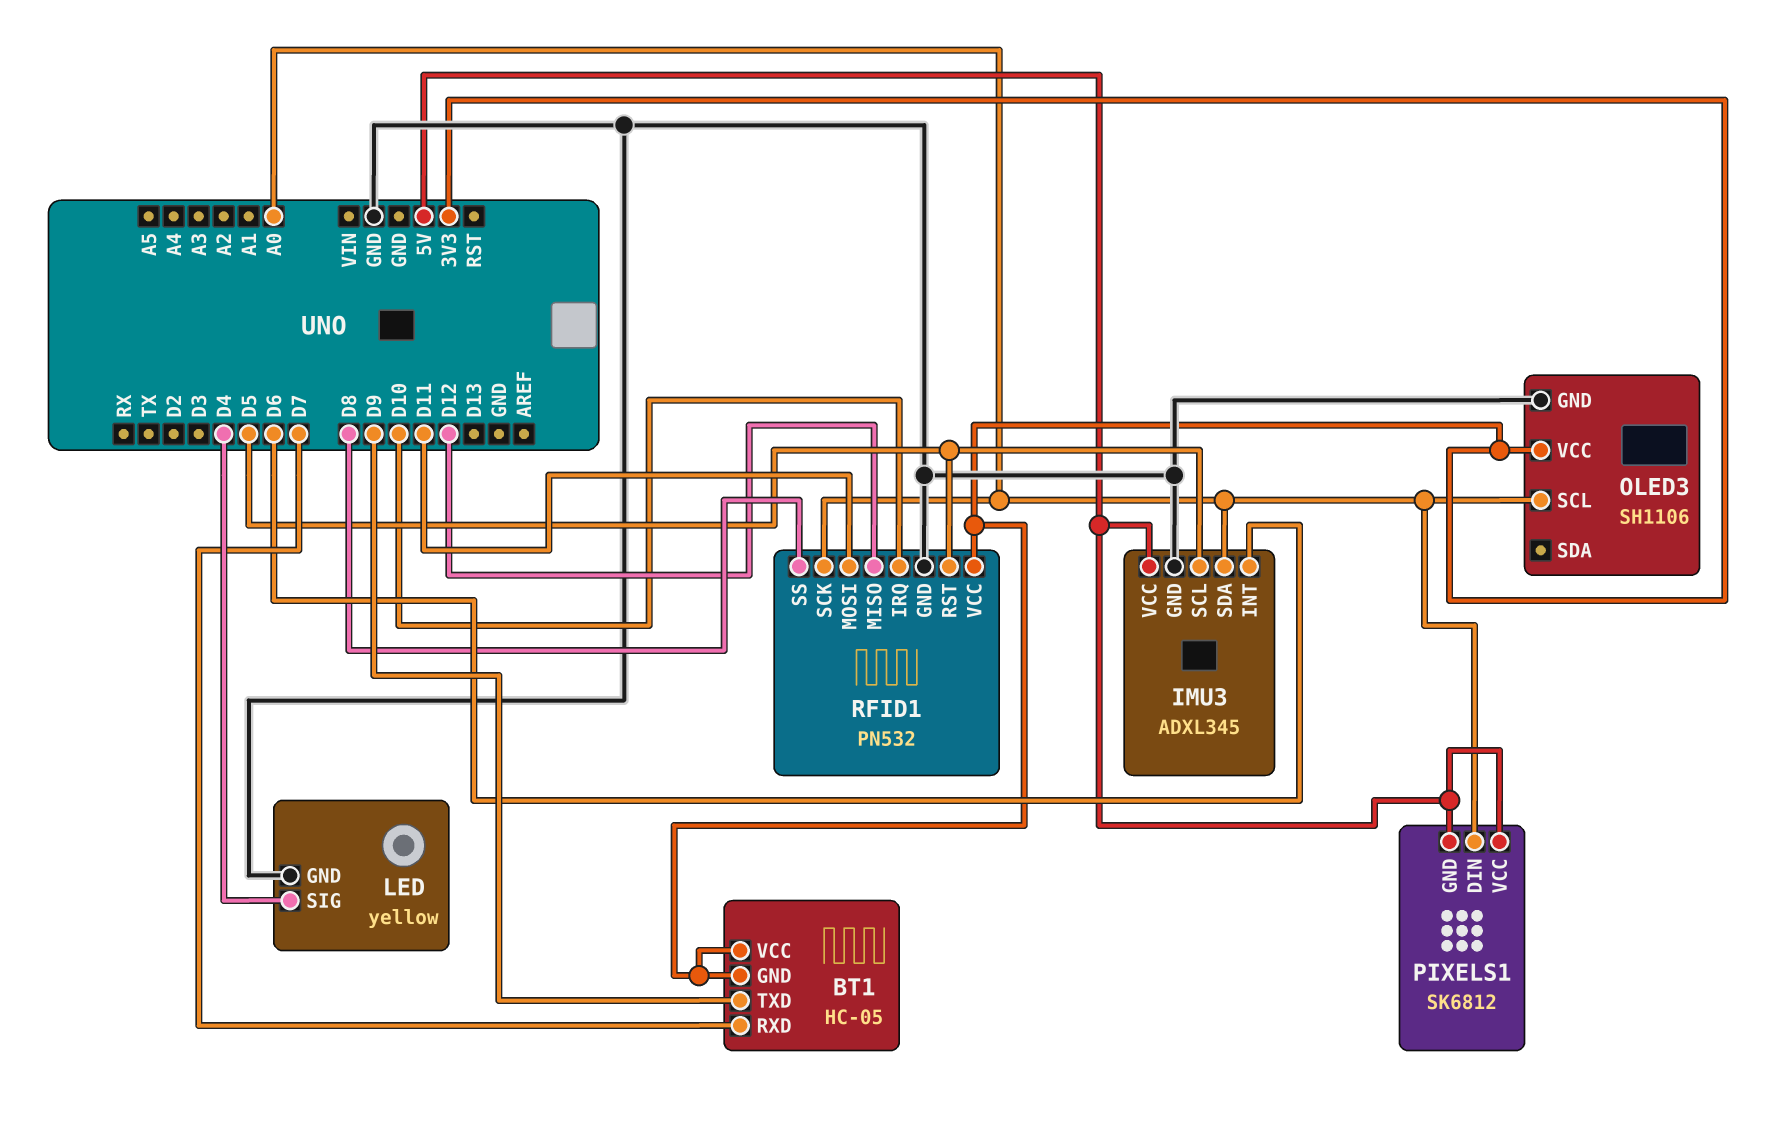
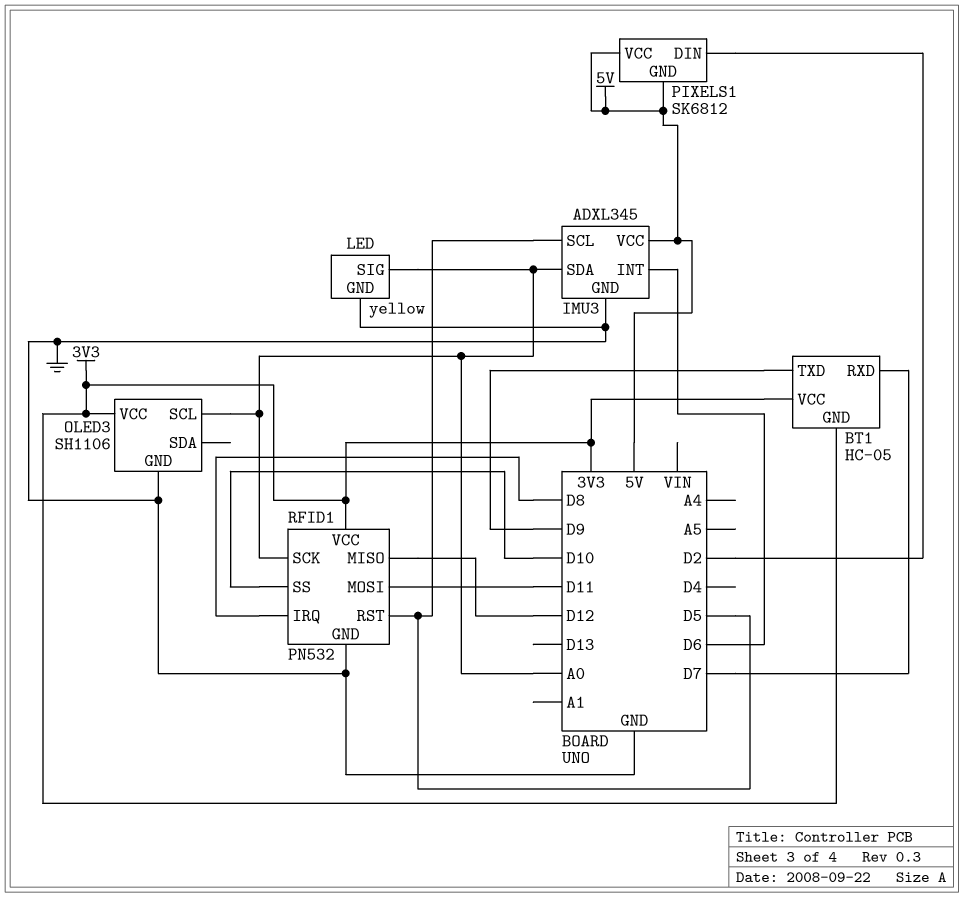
LED pin SIG: D4 -> A0
PIXELS1 pin DIN: A0 -> D2
RFID1 pin IRQ: D10 -> D8
RFID1 pin SS: D8 -> D10

